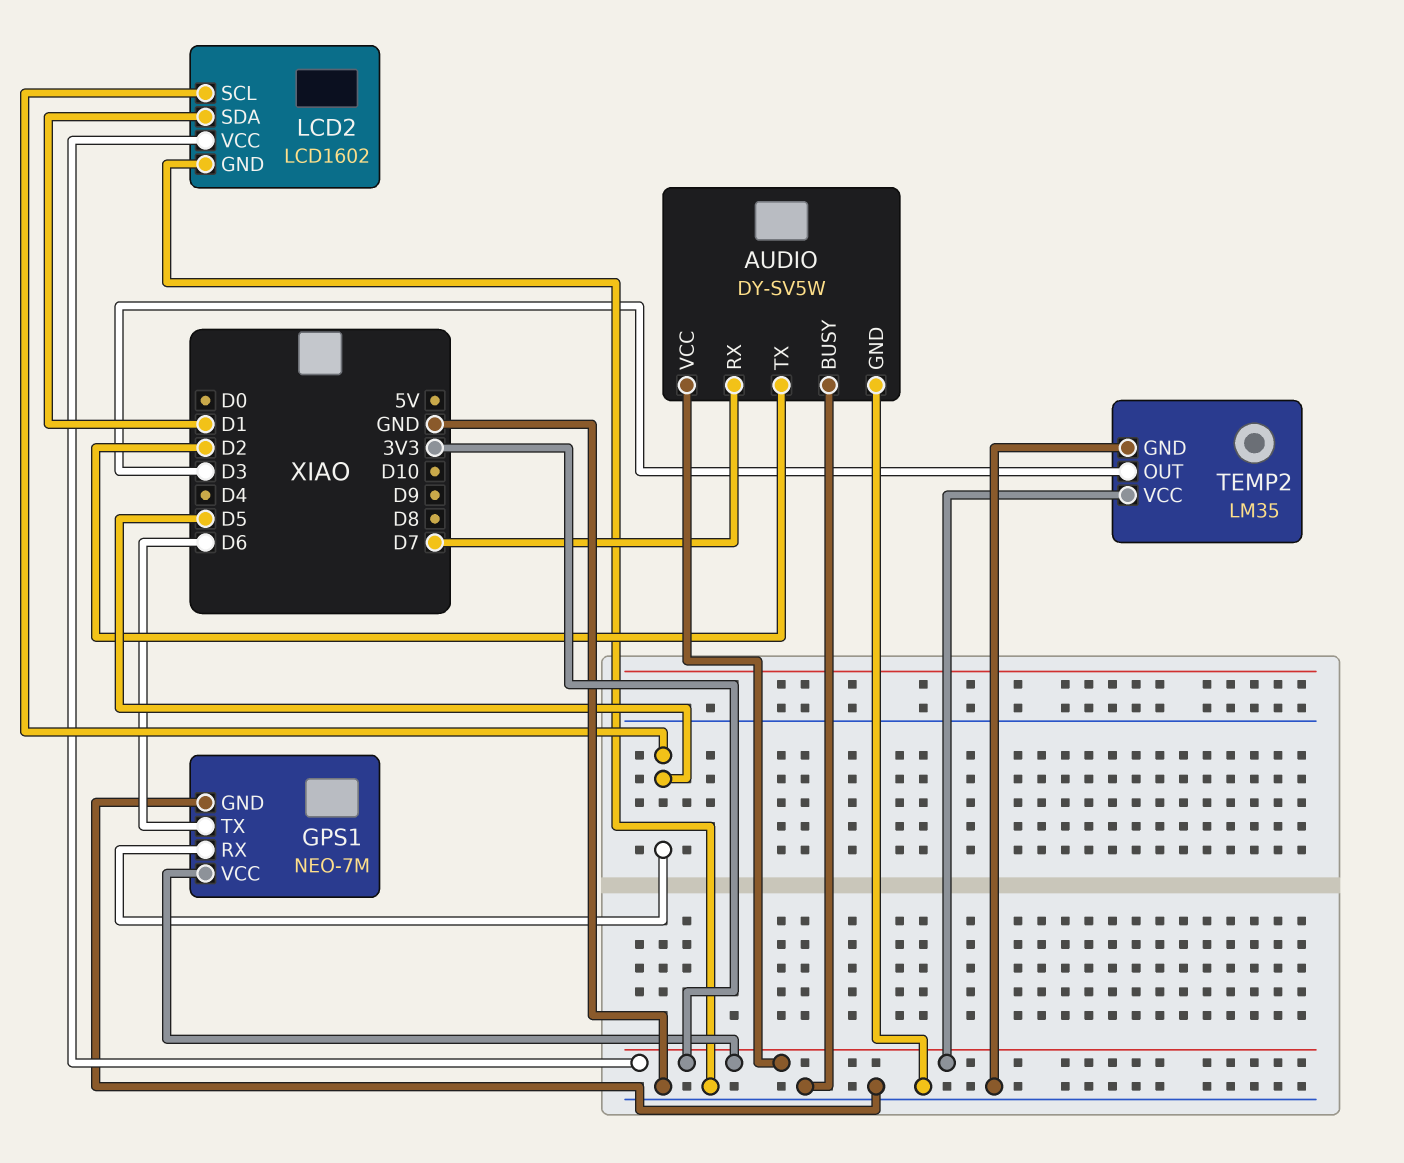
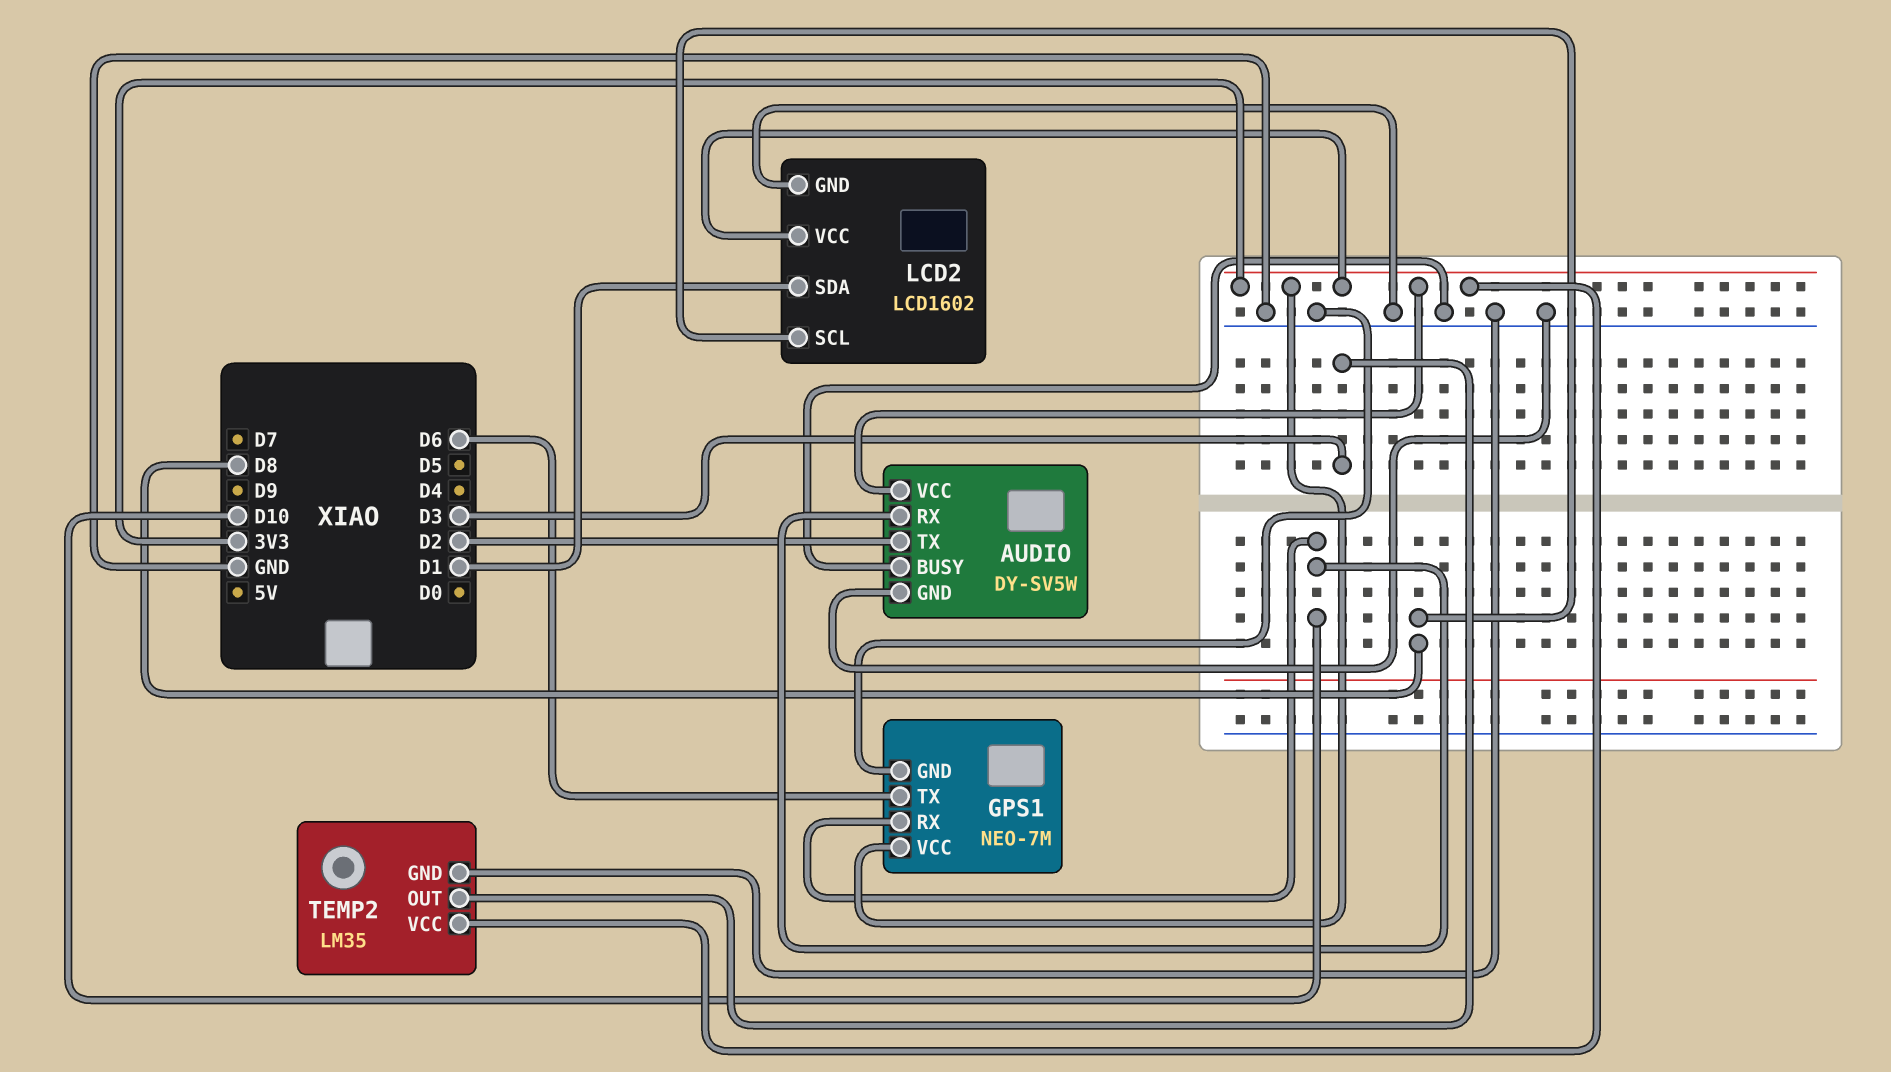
AUDIO pin RX: D7 -> D10
GPS1 pin RX: D5 -> D10
LCD2 pin SCL: D5 -> D8

